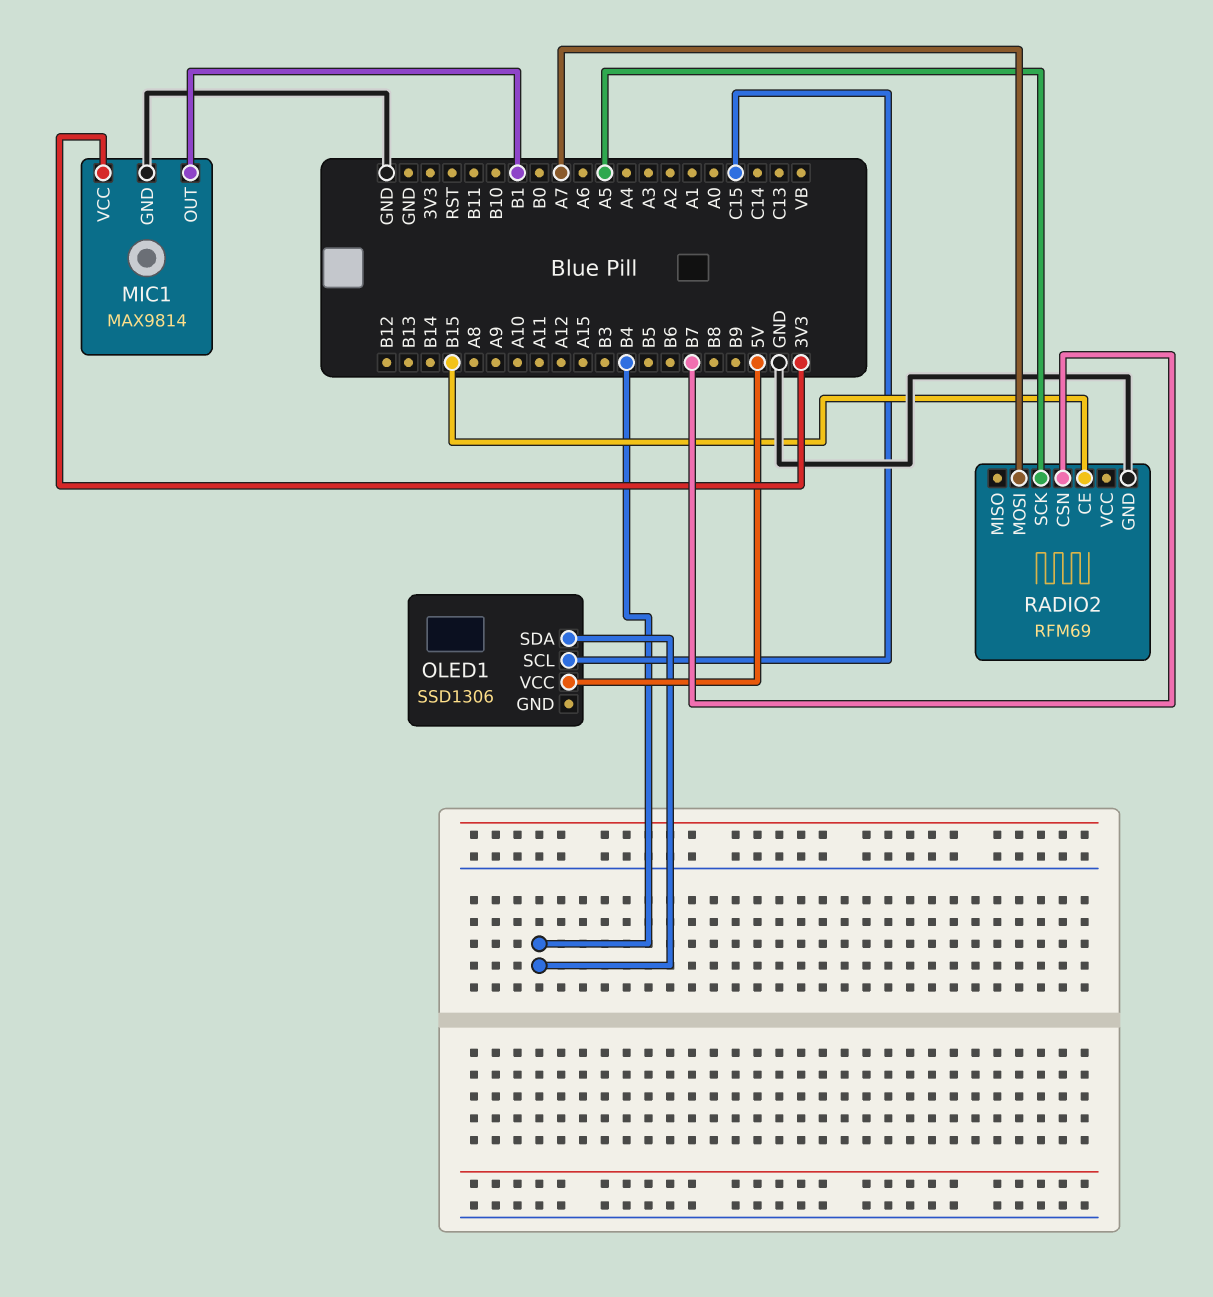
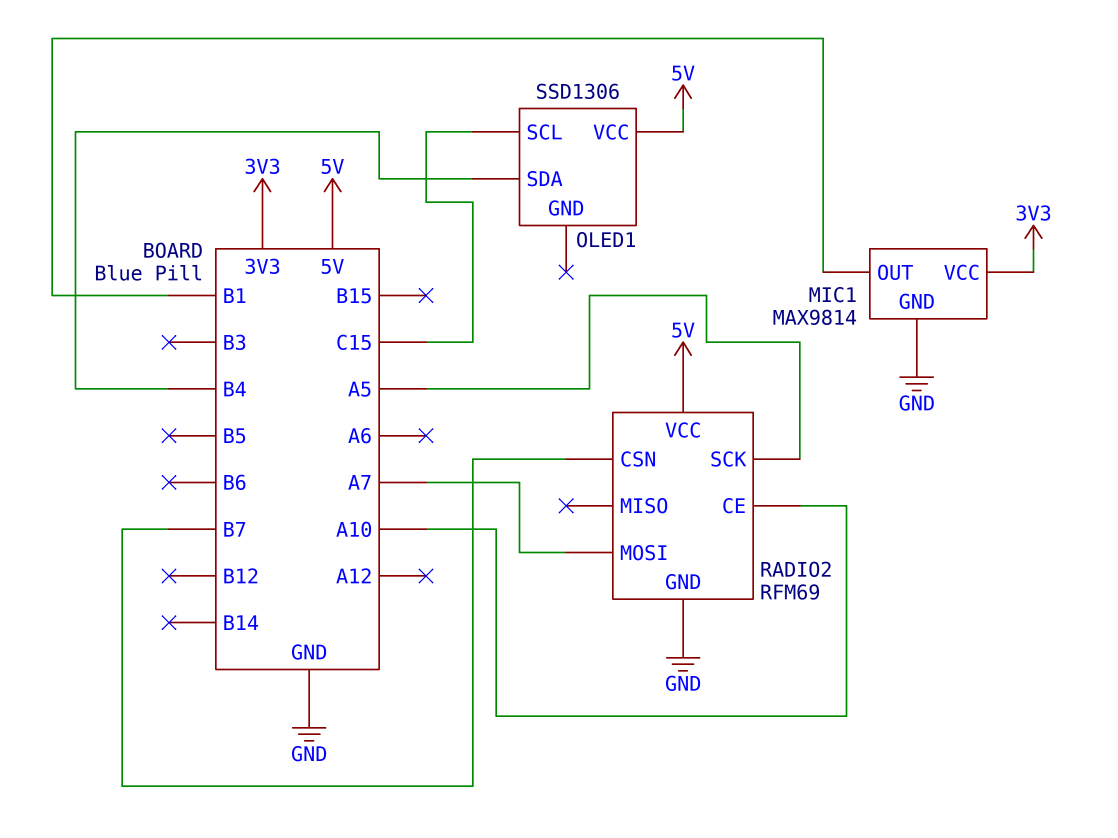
RADIO2 pin CE: B15 -> A10
RADIO2 pin VCC: none -> 5V

